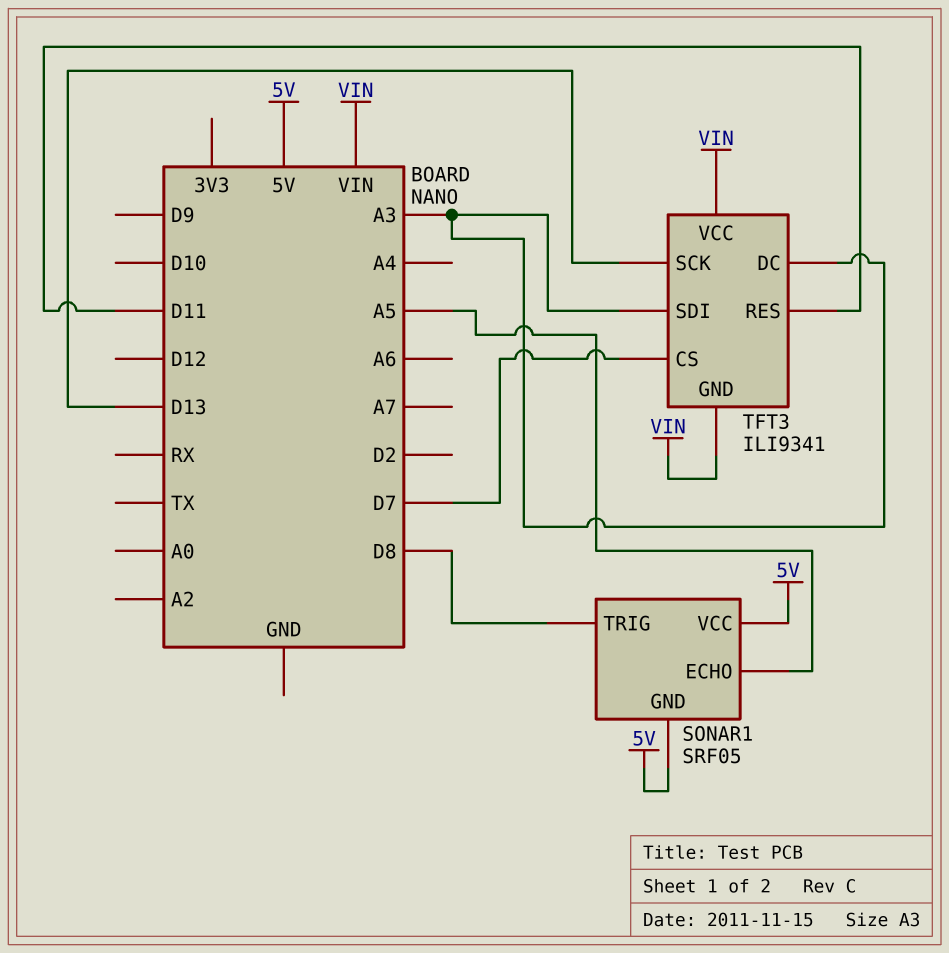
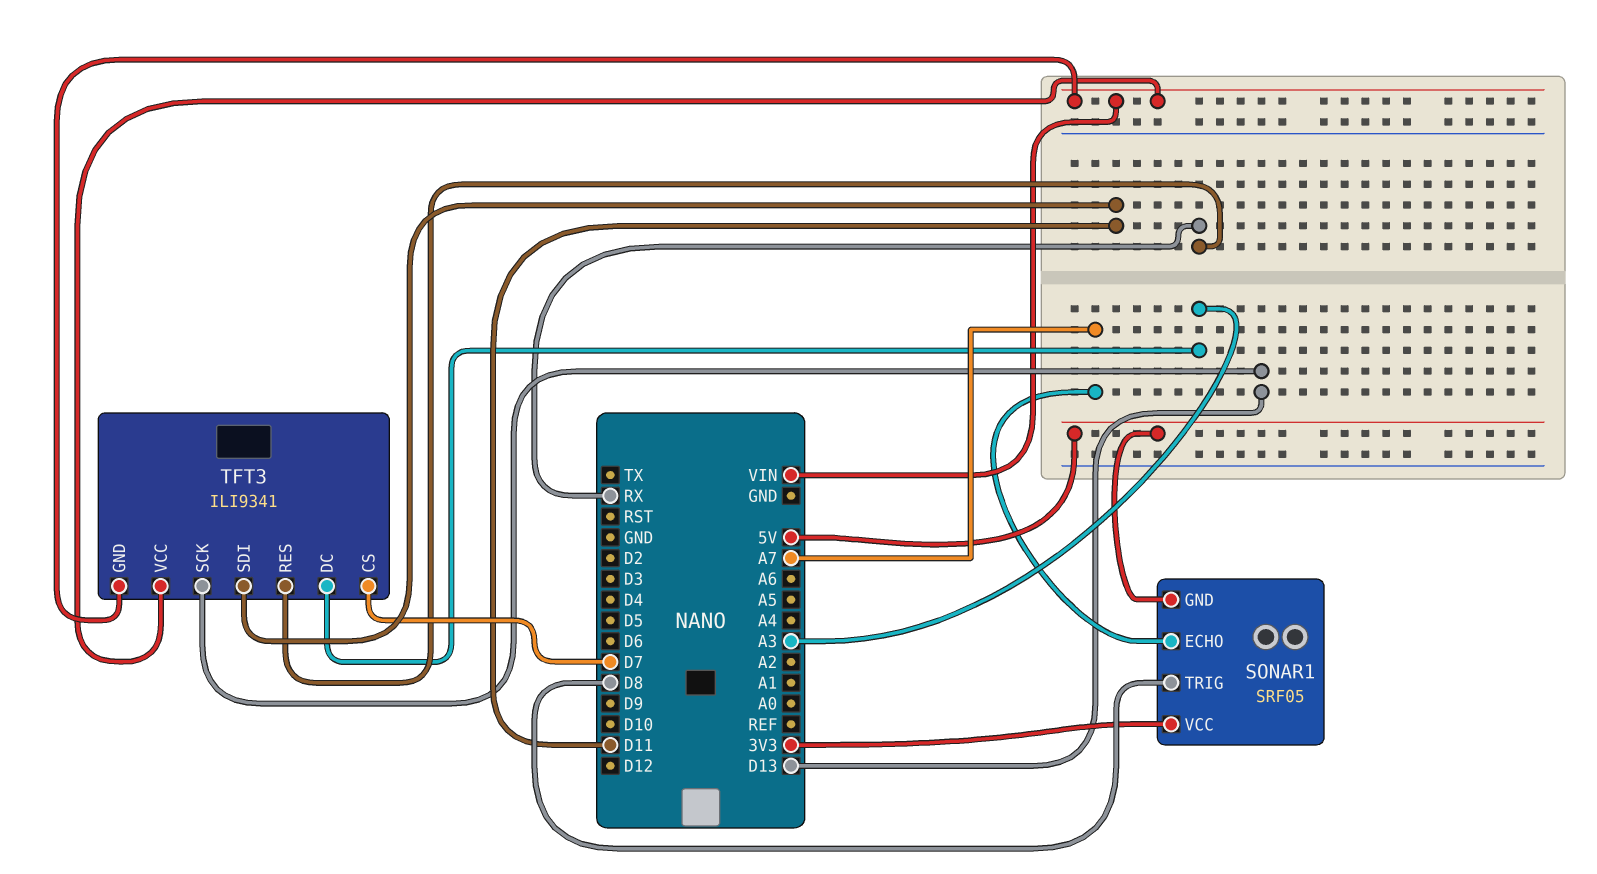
SONAR1 pin ECHO: A5 -> A7
SONAR1 pin VCC: 5V -> 3V3
TFT3 pin RES: D11 -> RX
TFT3 pin SDI: A3 -> D11

